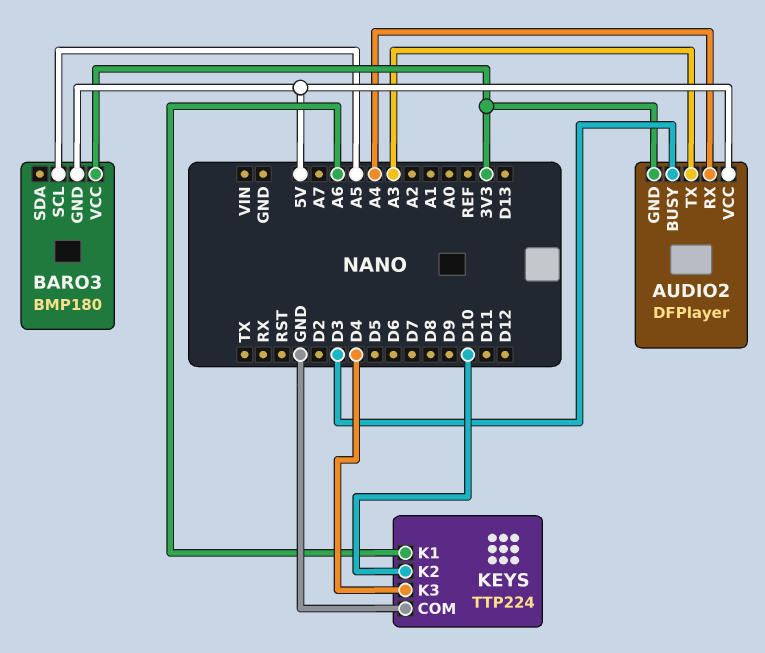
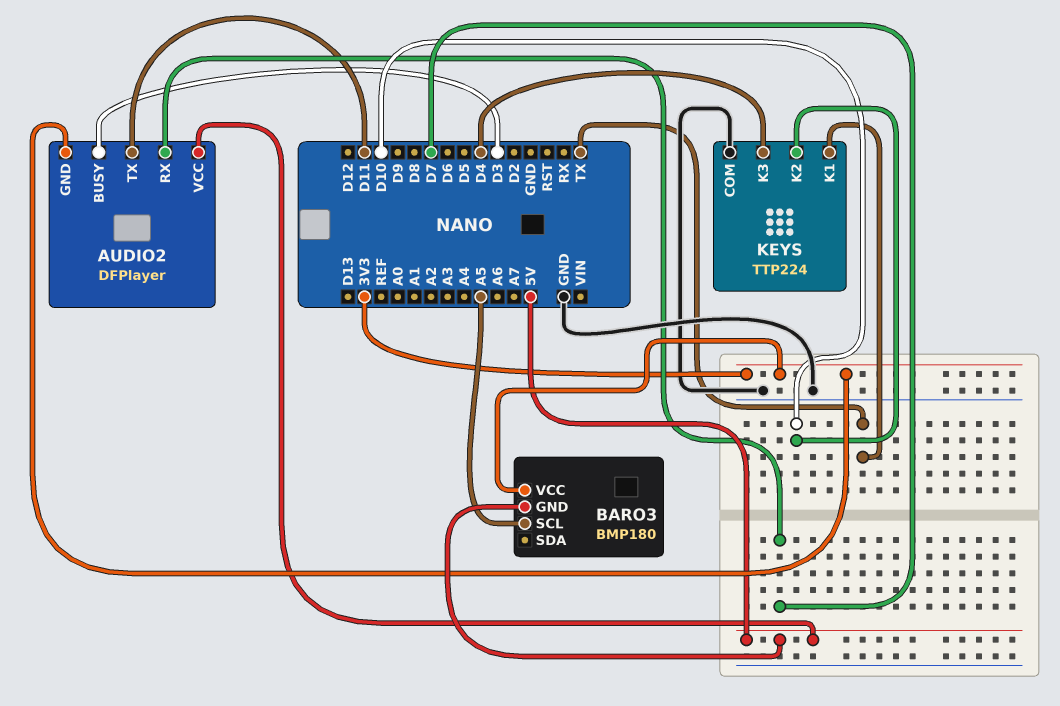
AUDIO2 pin RX: A4 -> D7
AUDIO2 pin TX: A3 -> D11
KEYS pin K1: A6 -> TX

